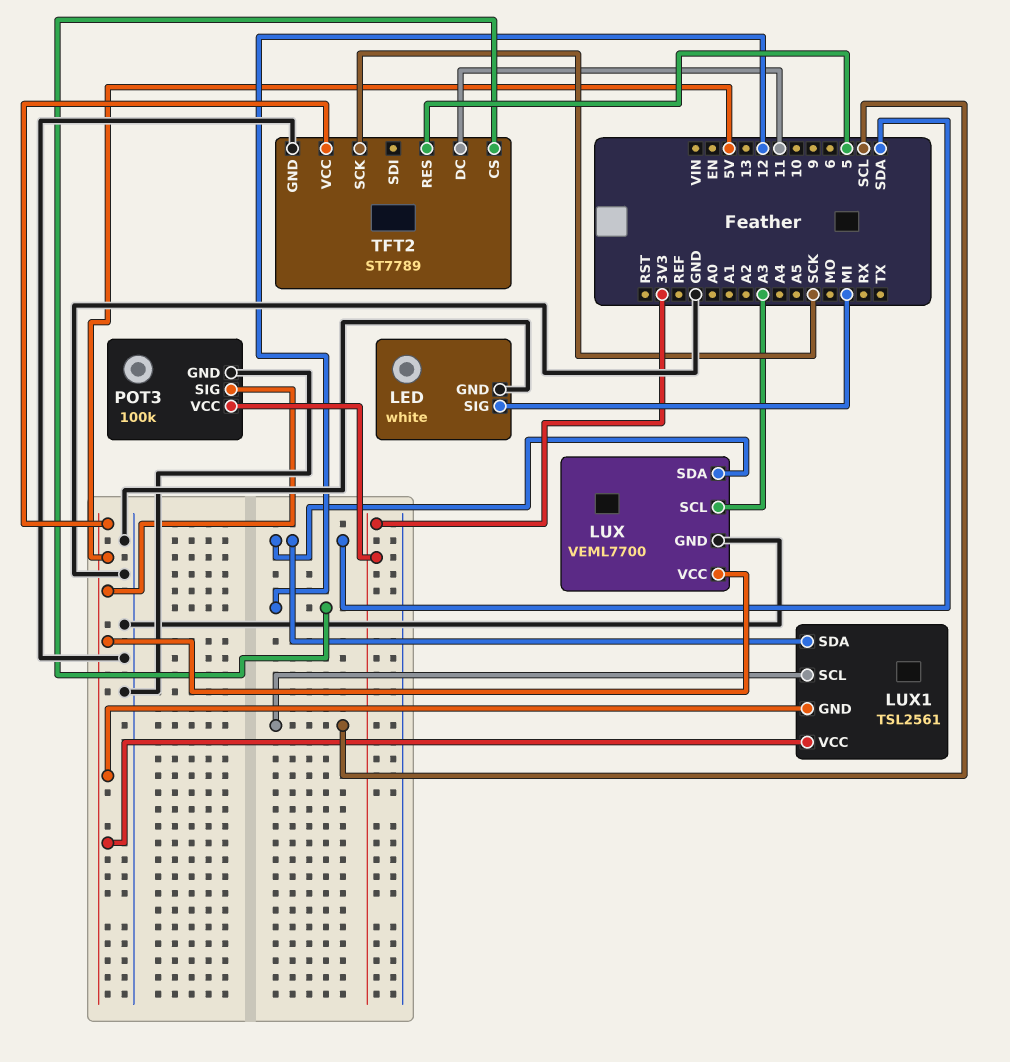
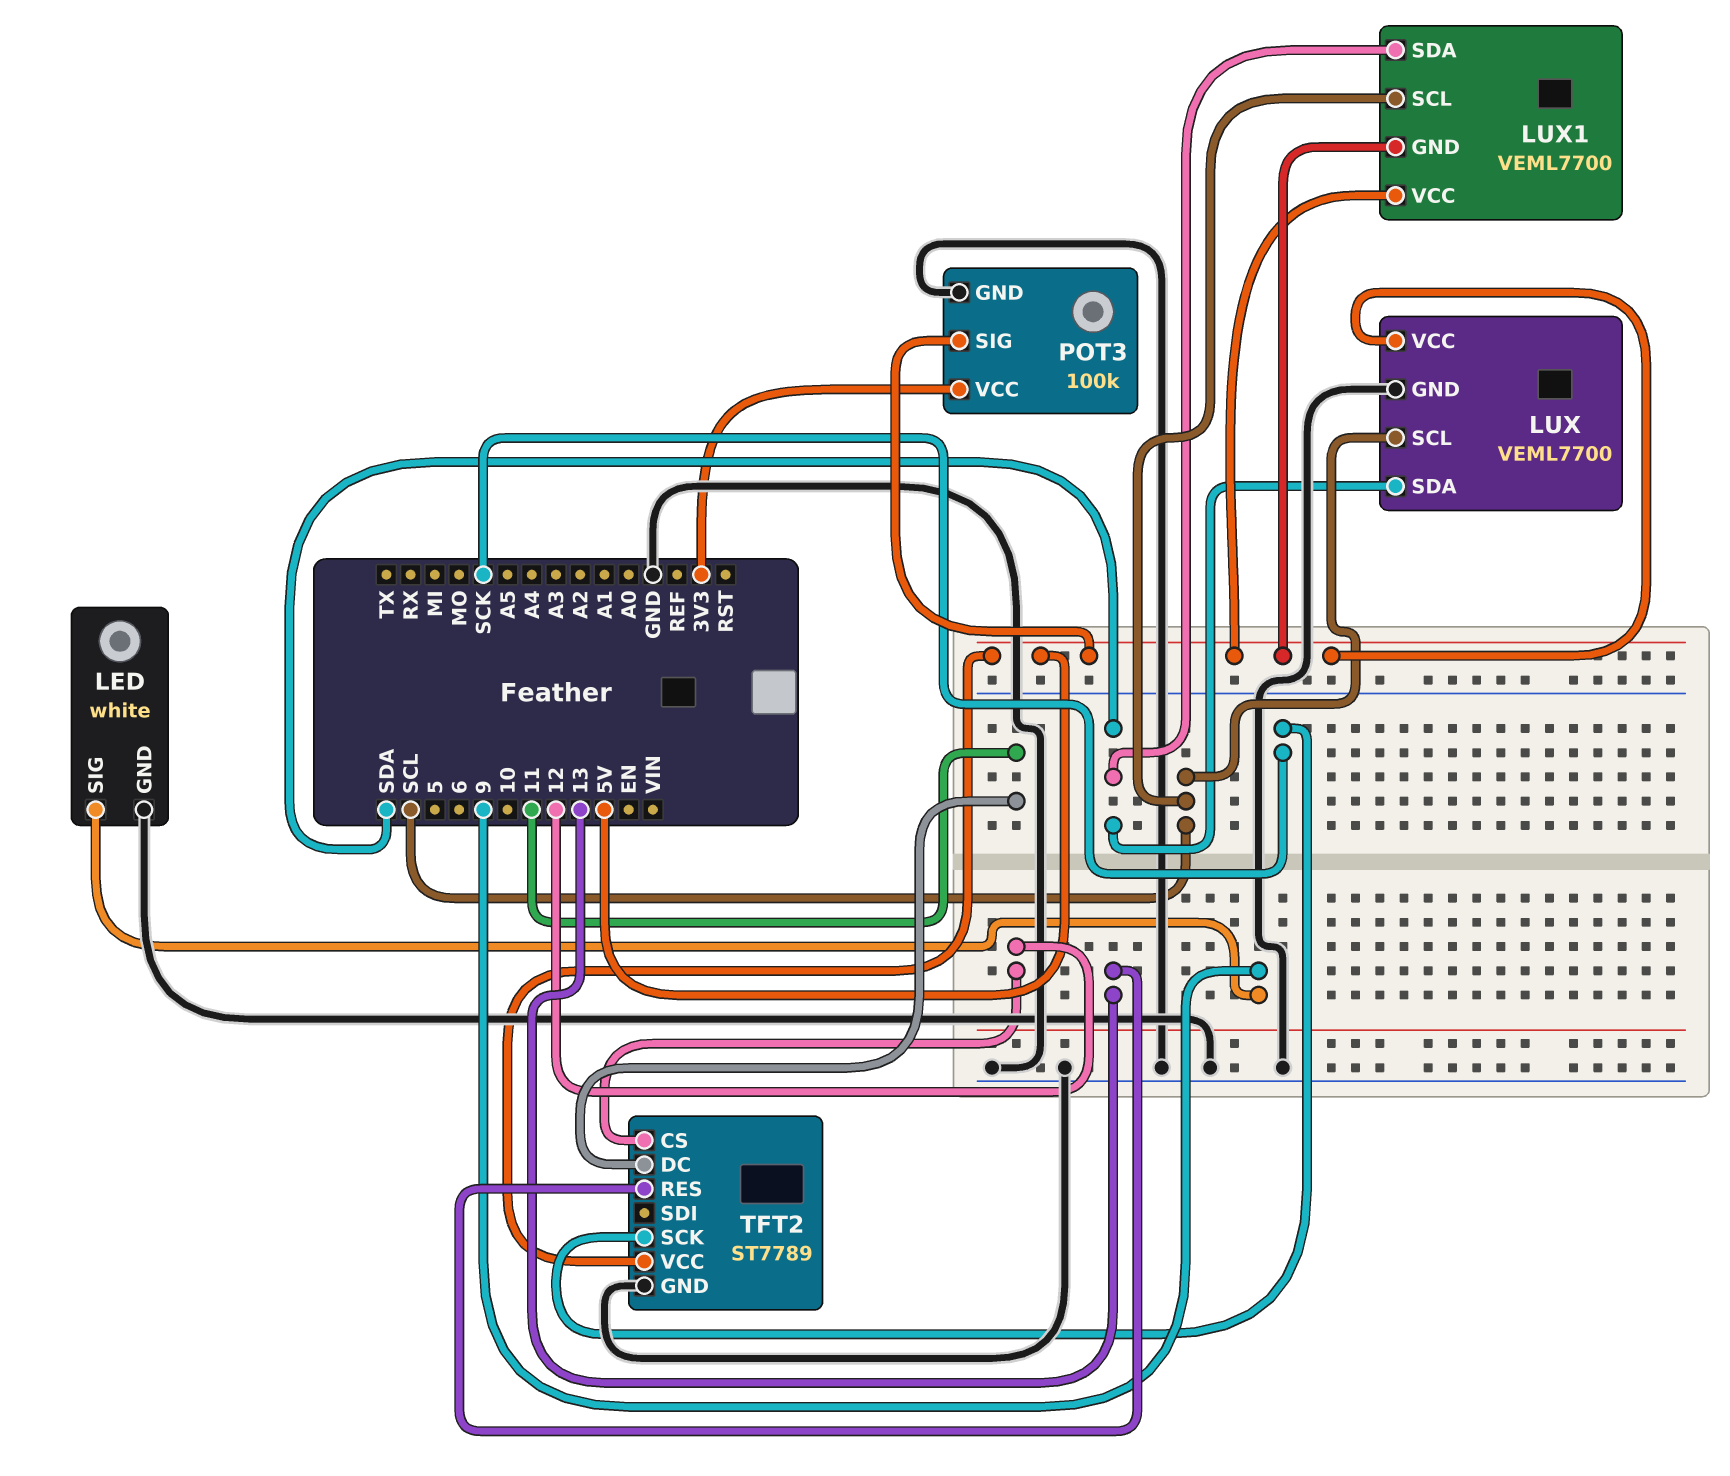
LED pin SIG: MI -> 9
LUX pin SCL: A3 -> SCL
LUX1: TSL2561 -> VEML7700
TFT2 pin RES: 5 -> 13

